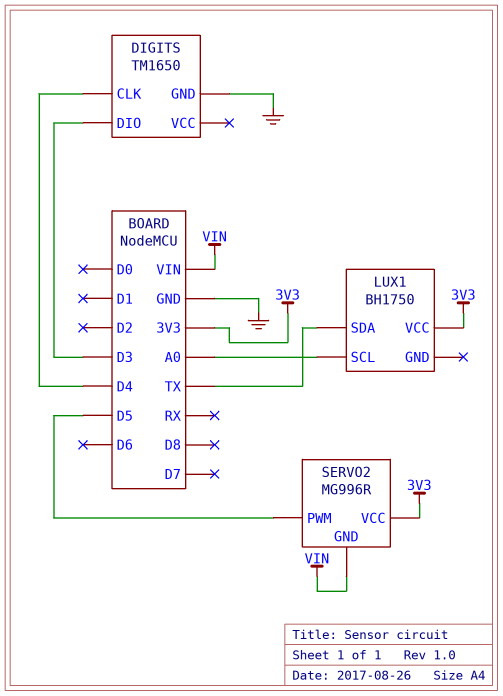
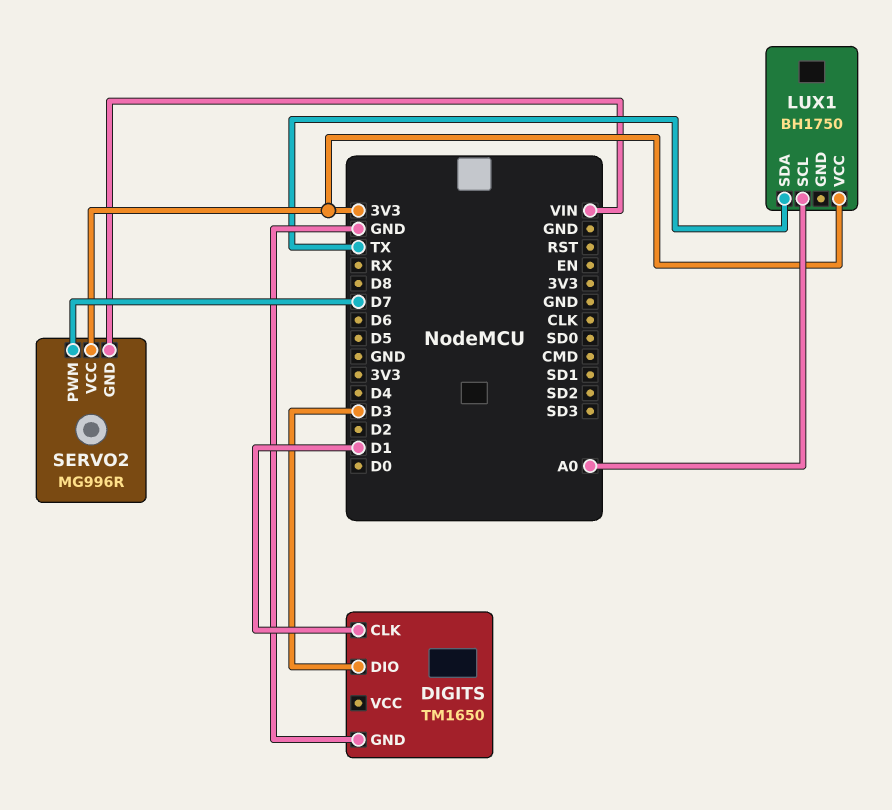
DIGITS pin CLK: D4 -> D1
SERVO2 pin PWM: D5 -> D7

